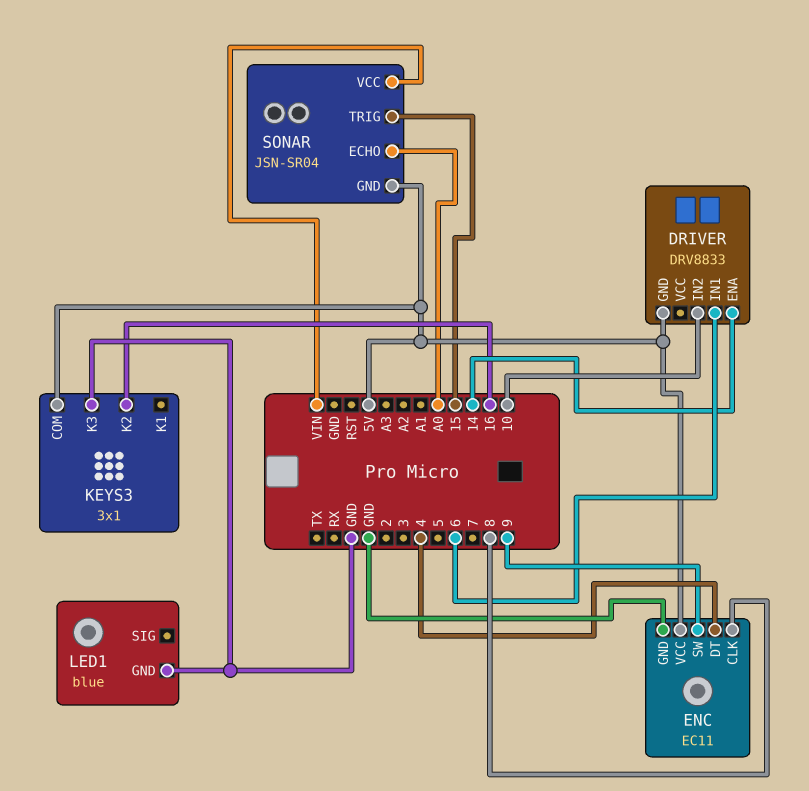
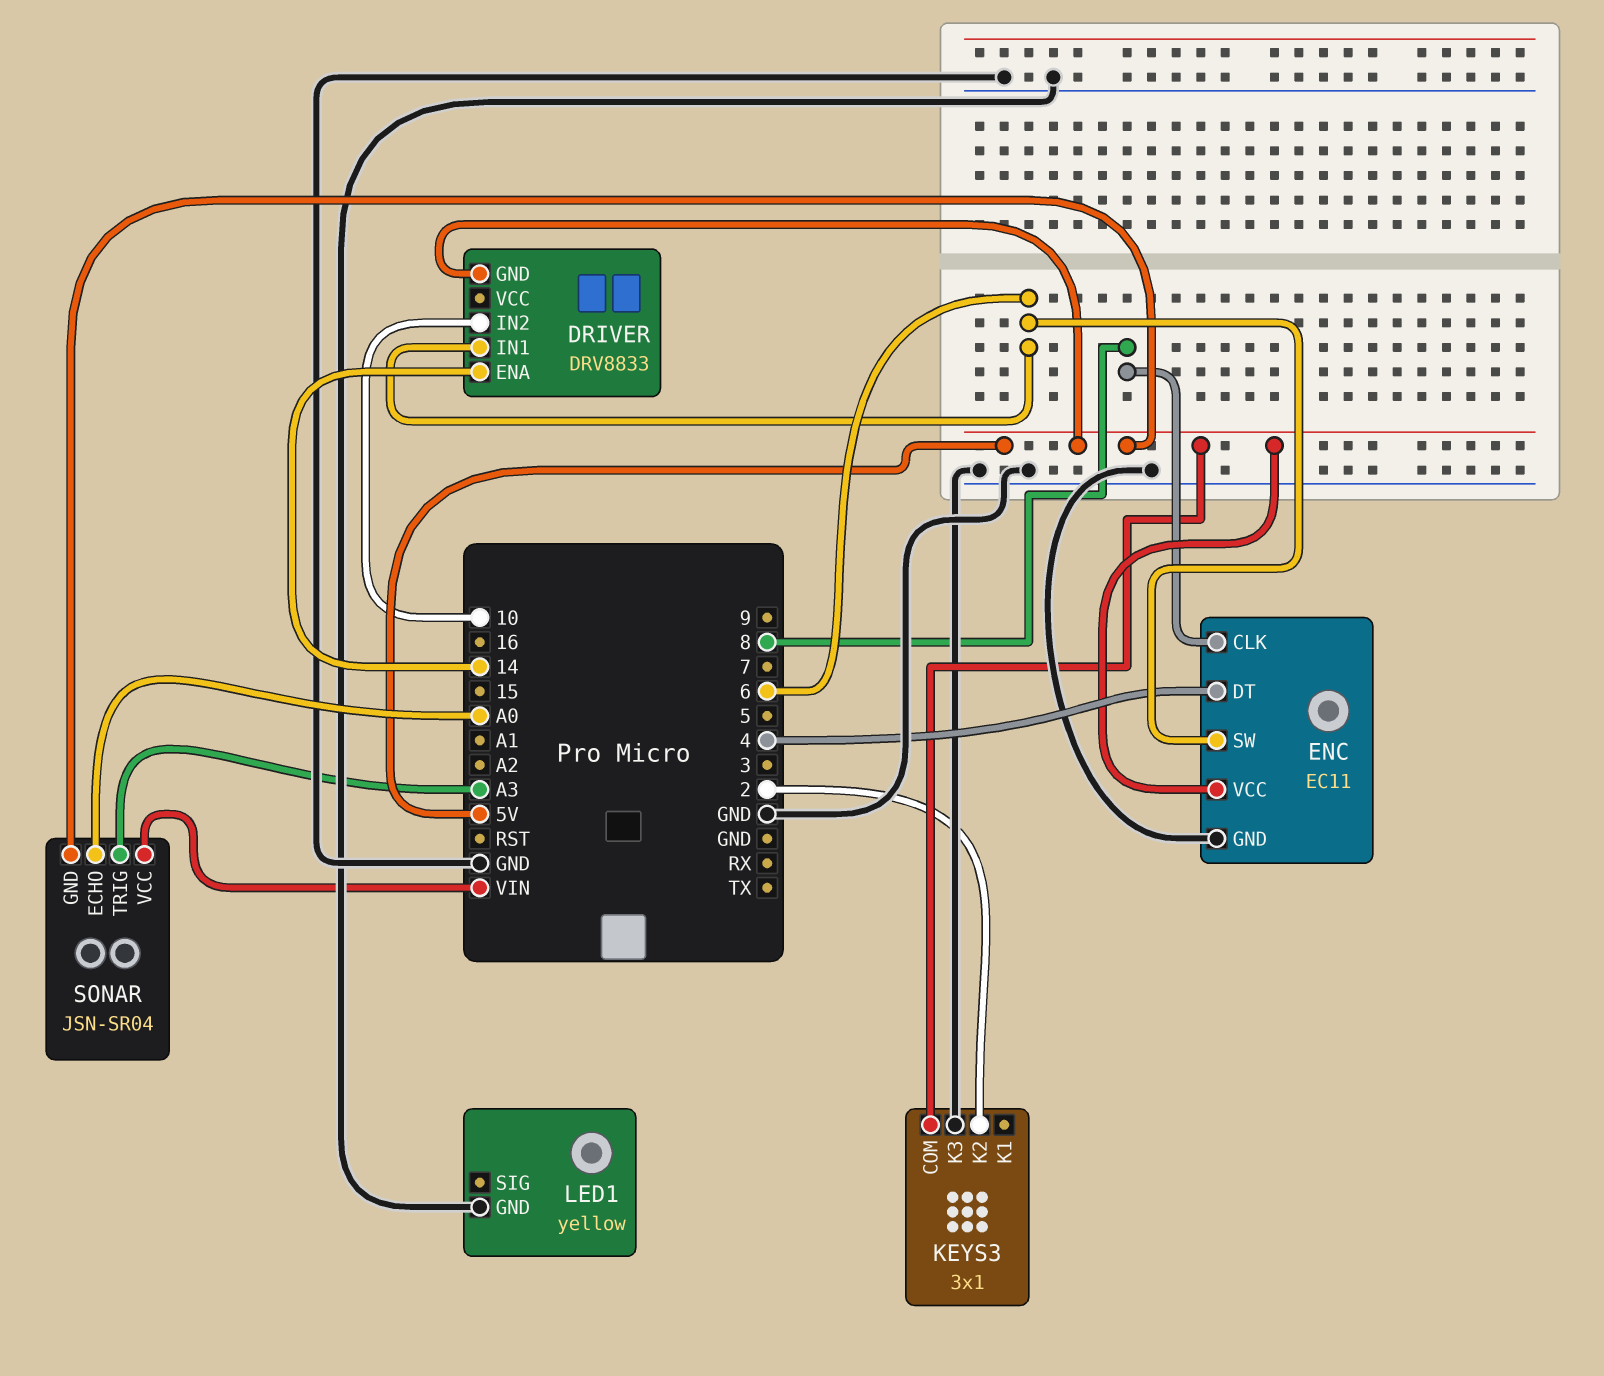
ENC pin SW: 9 -> 6
KEYS3 pin K2: 16 -> 2
LED1: blue -> yellow
SONAR pin TRIG: 15 -> A3

